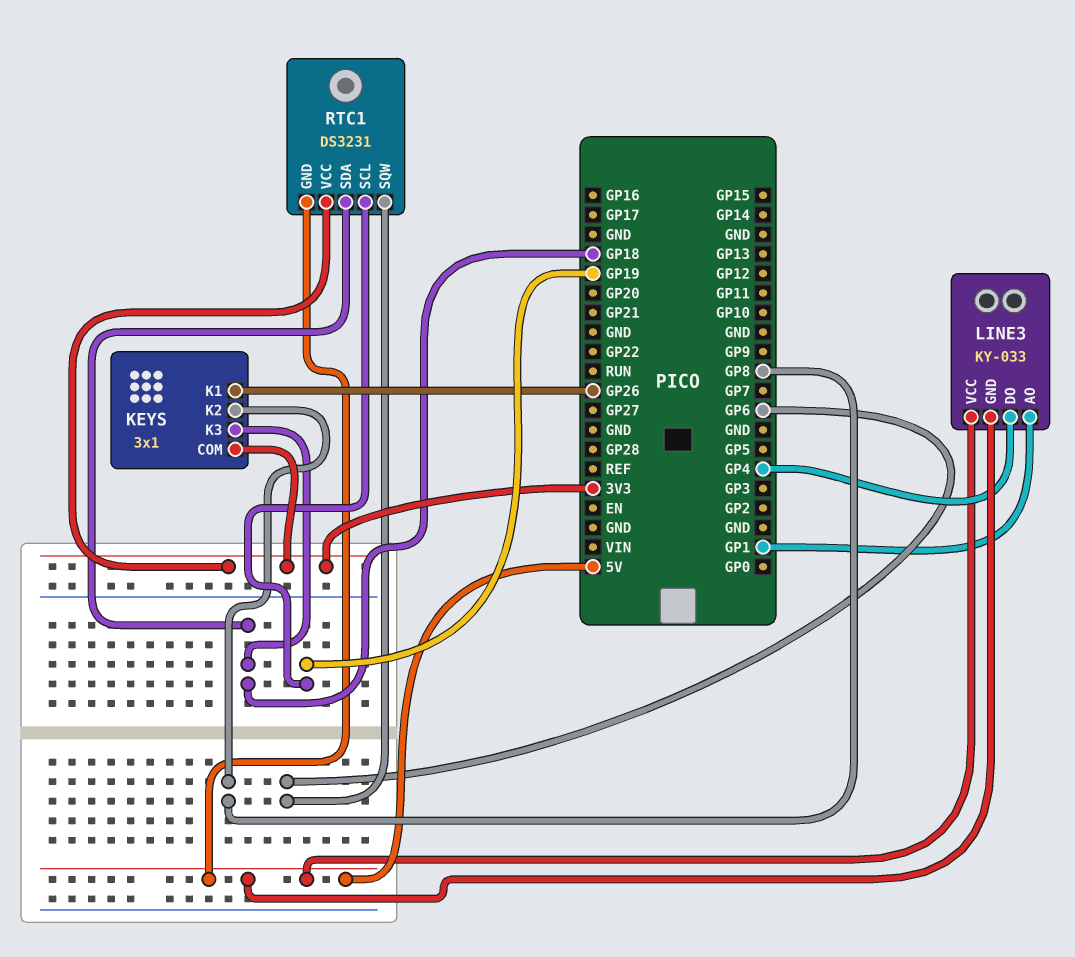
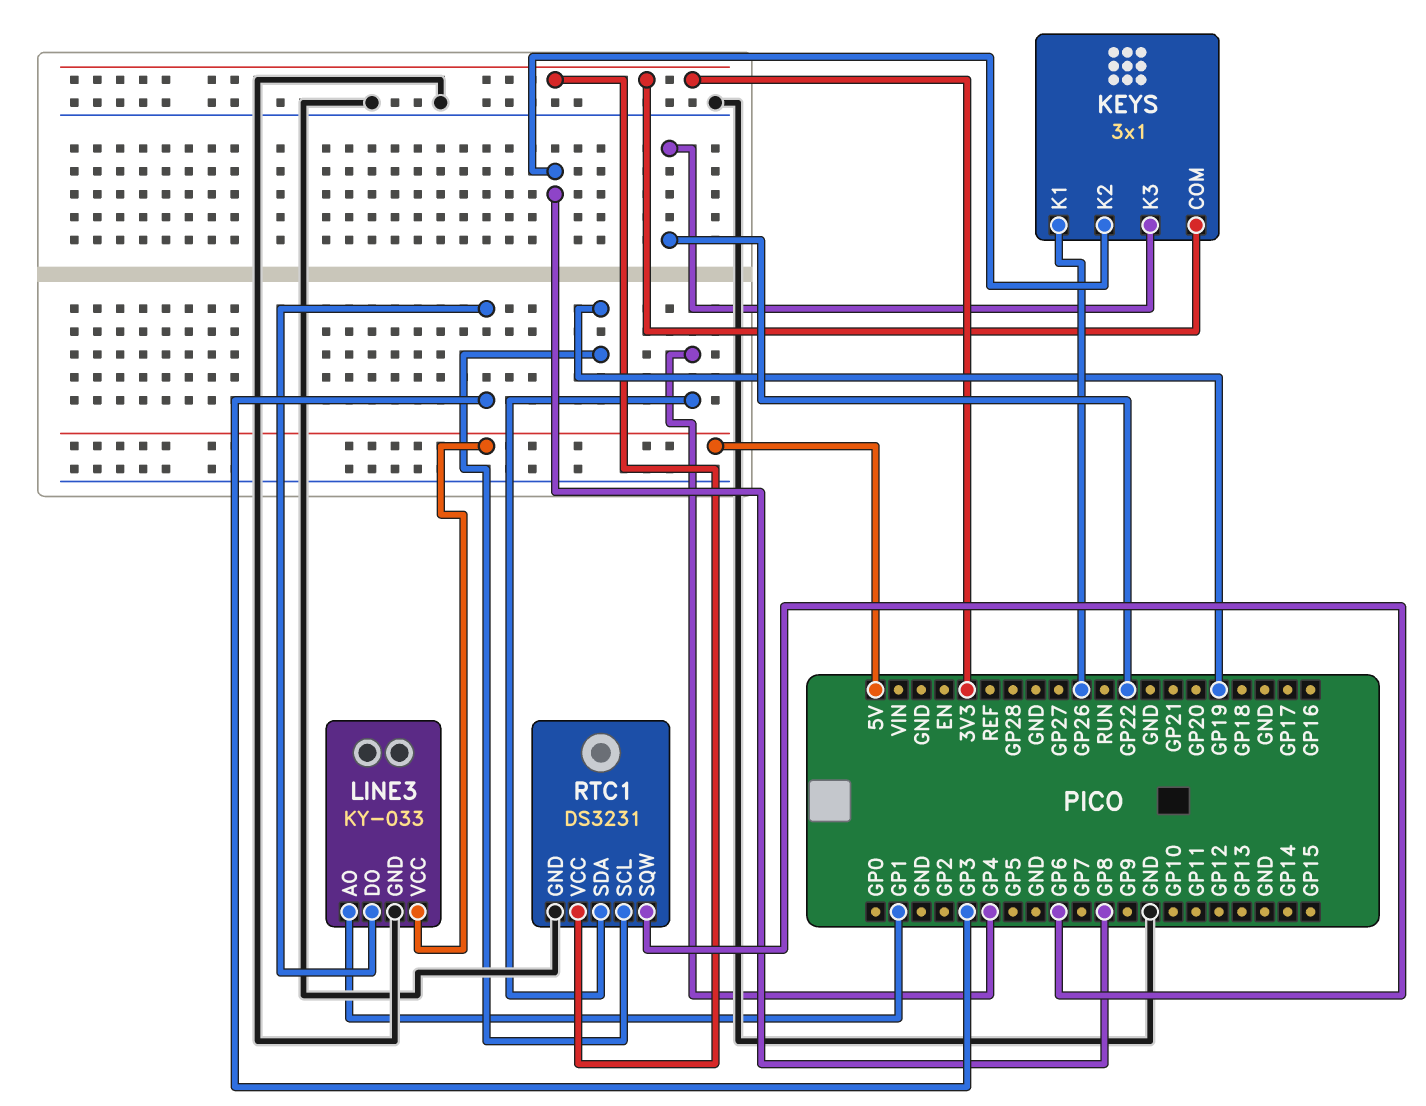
KEYS pin K3: GP18 -> GP22
LINE3 pin DO: GP4 -> GP3
LINE3 pin GND: 5V -> GND
RTC1 pin GND: 5V -> GND
RTC1 pin SDA: GP18 -> GP4

